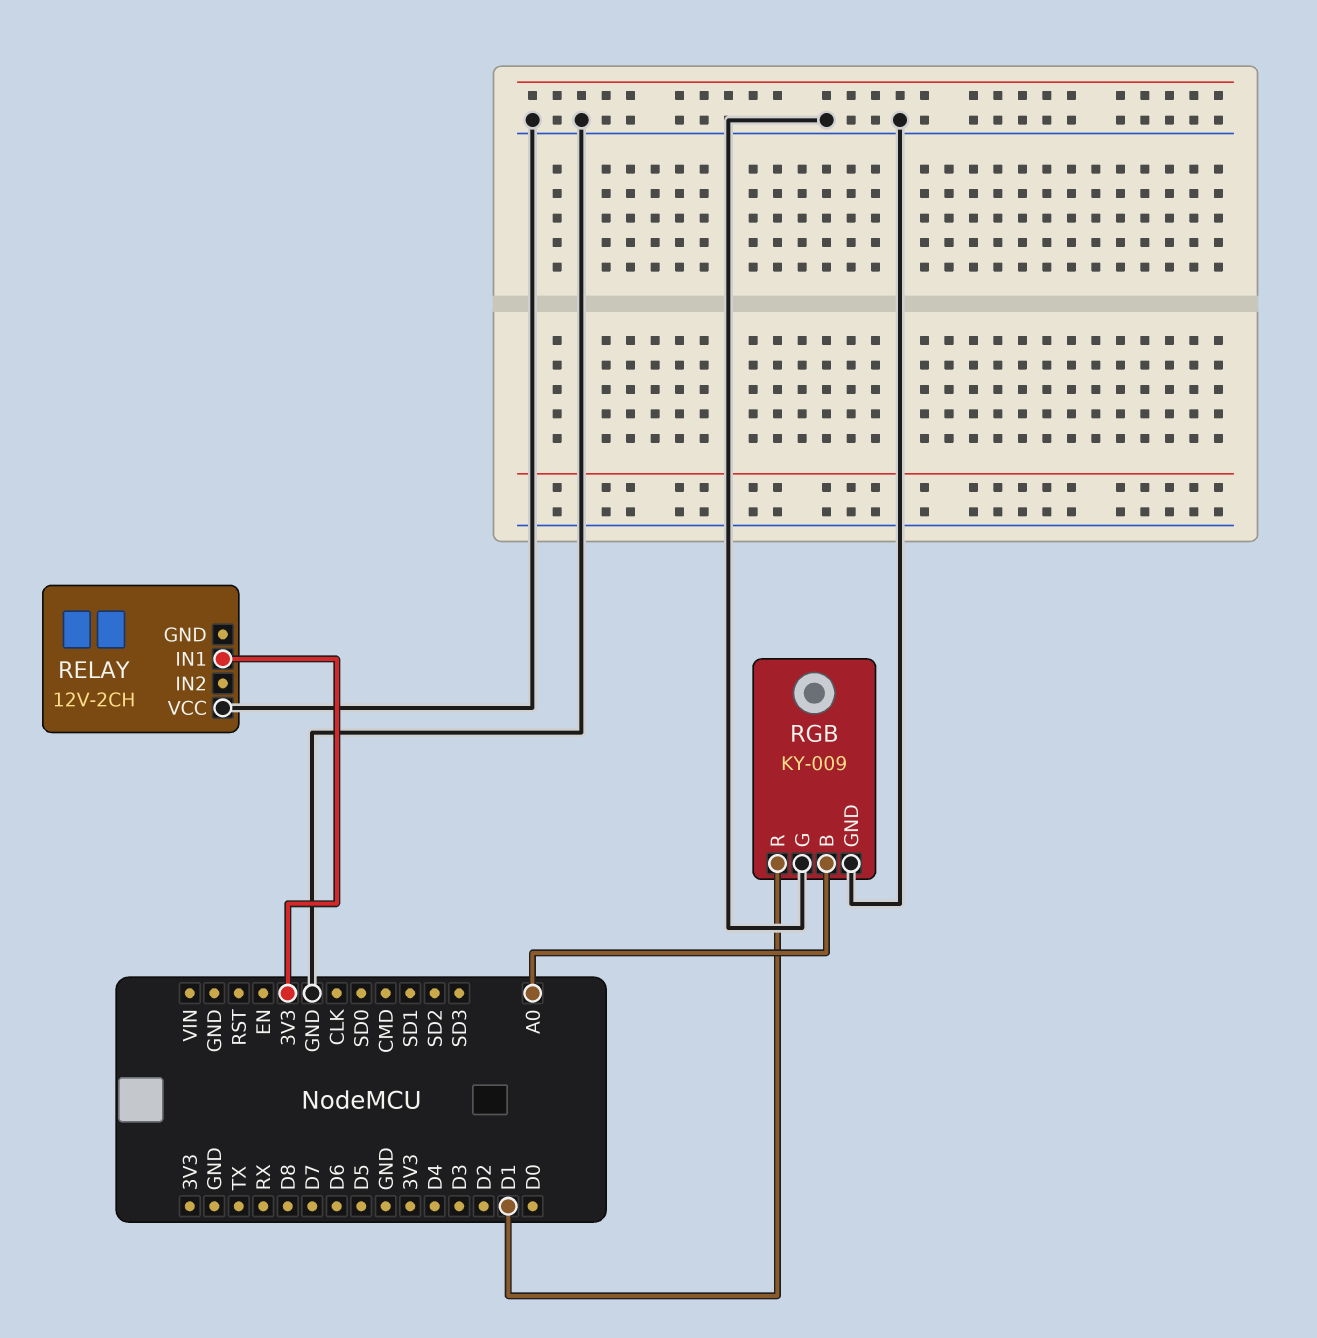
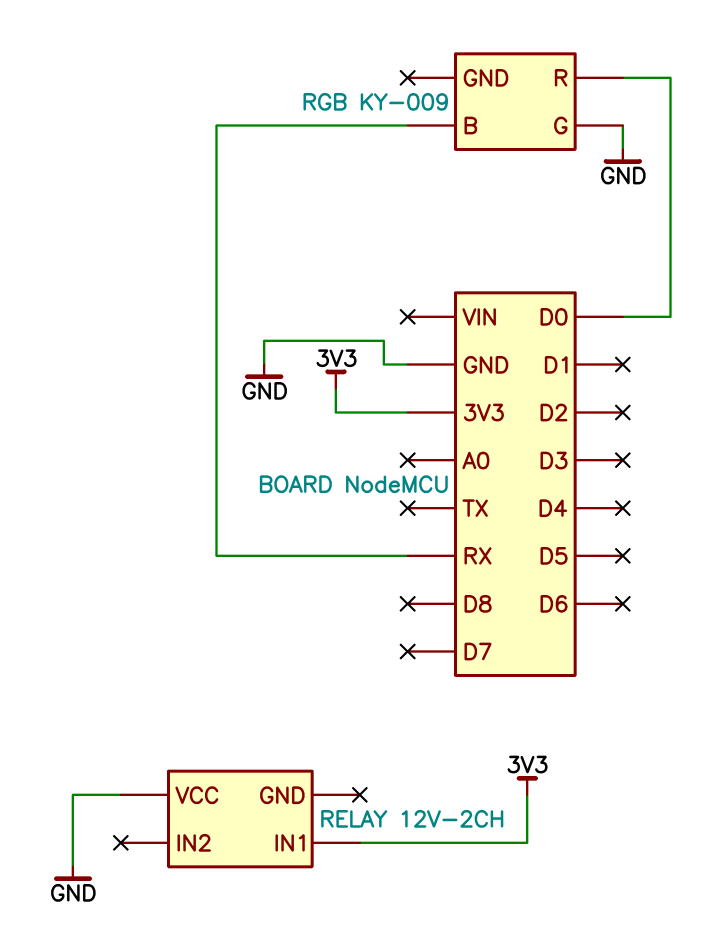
RGB pin B: A0 -> RX
RGB pin GND: GND -> none
RGB pin R: D1 -> D0

